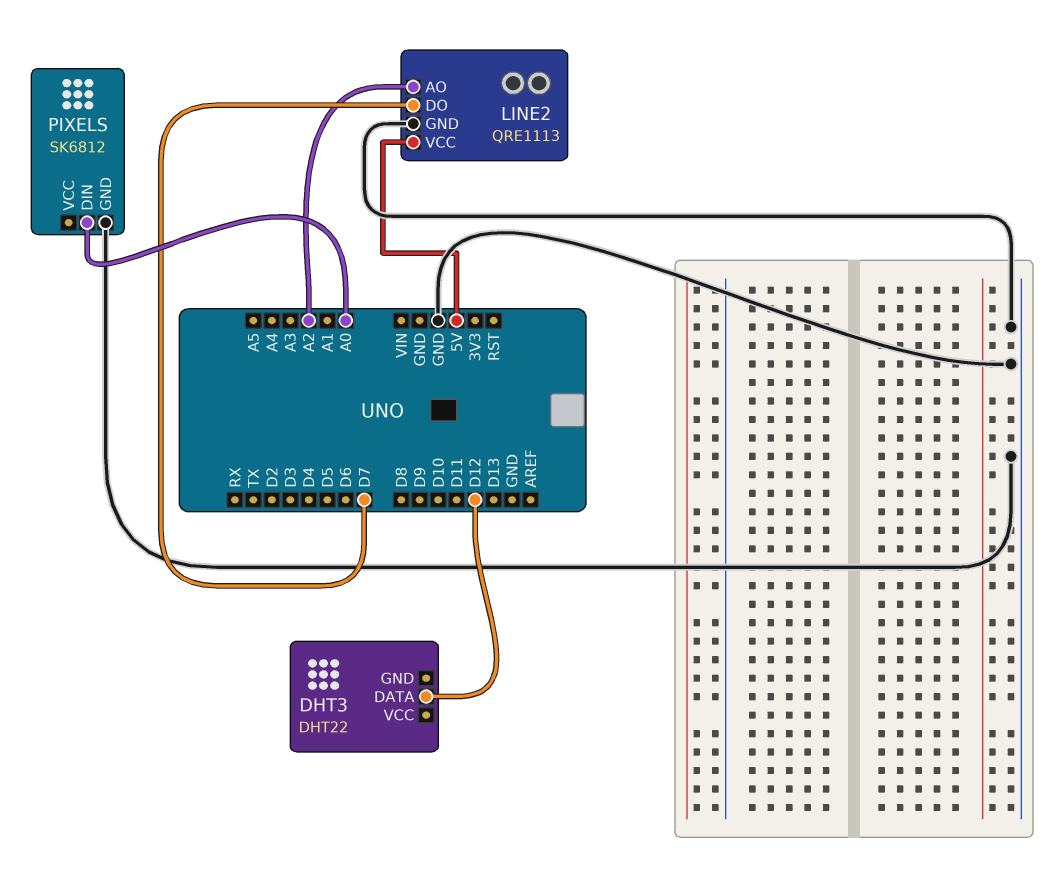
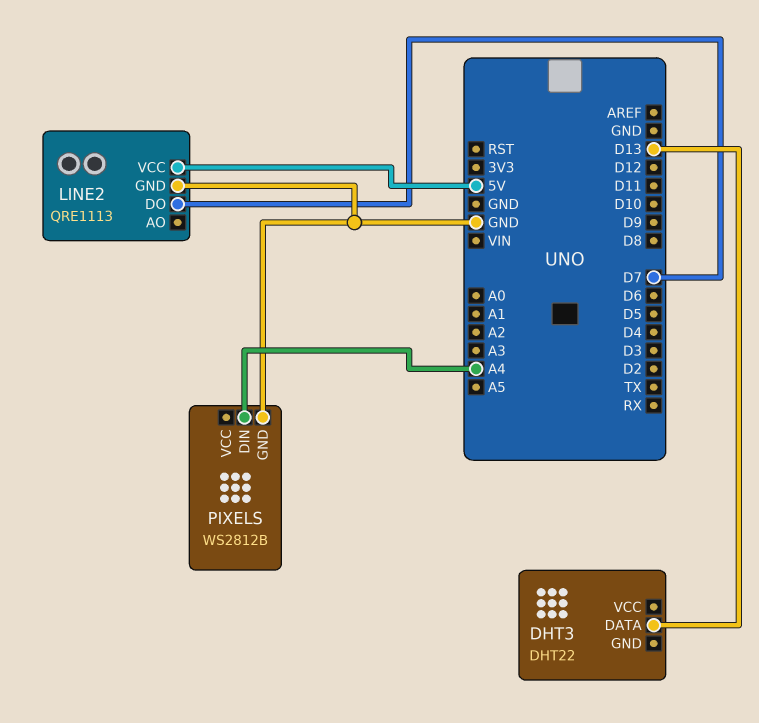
DHT3 pin DATA: D12 -> D13
LINE2 pin AO: A2 -> none
PIXELS: SK6812 -> WS2812B
PIXELS pin DIN: A0 -> A4

